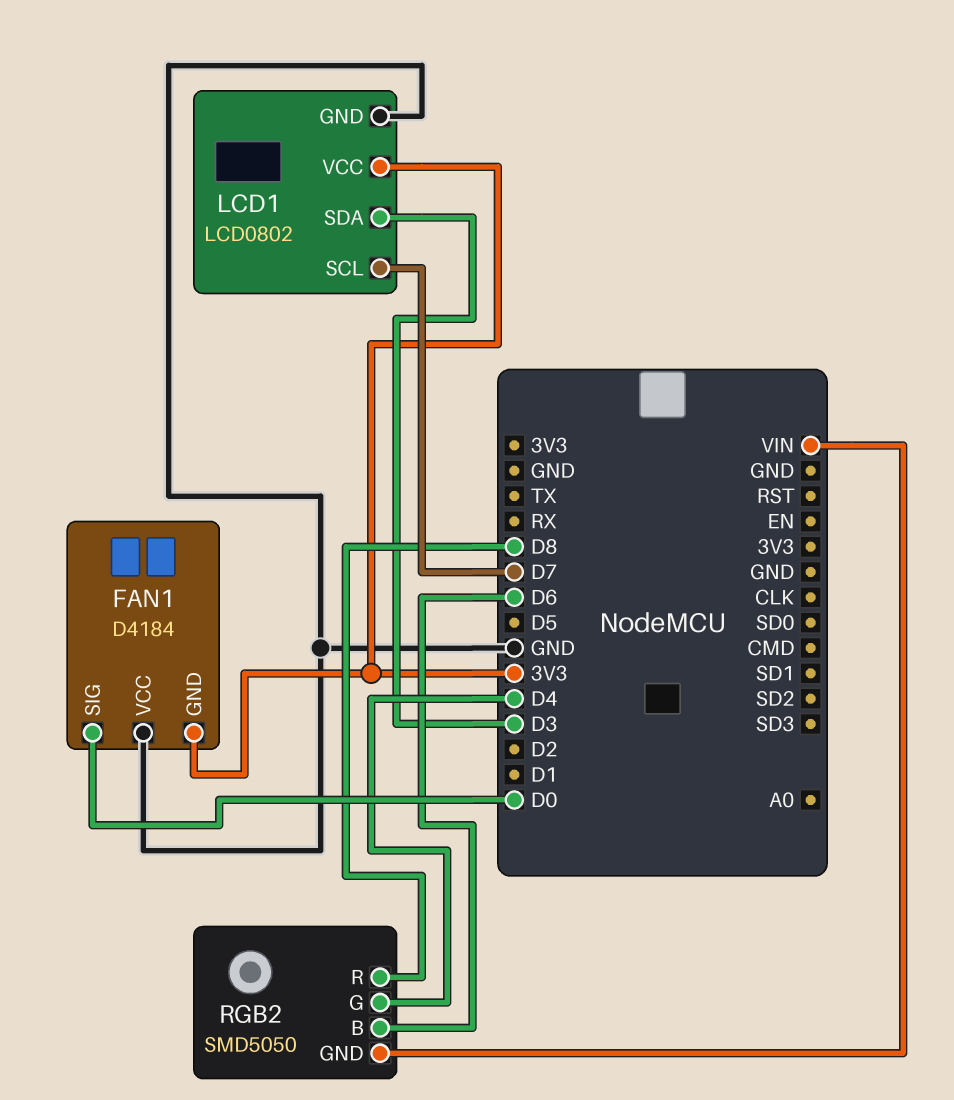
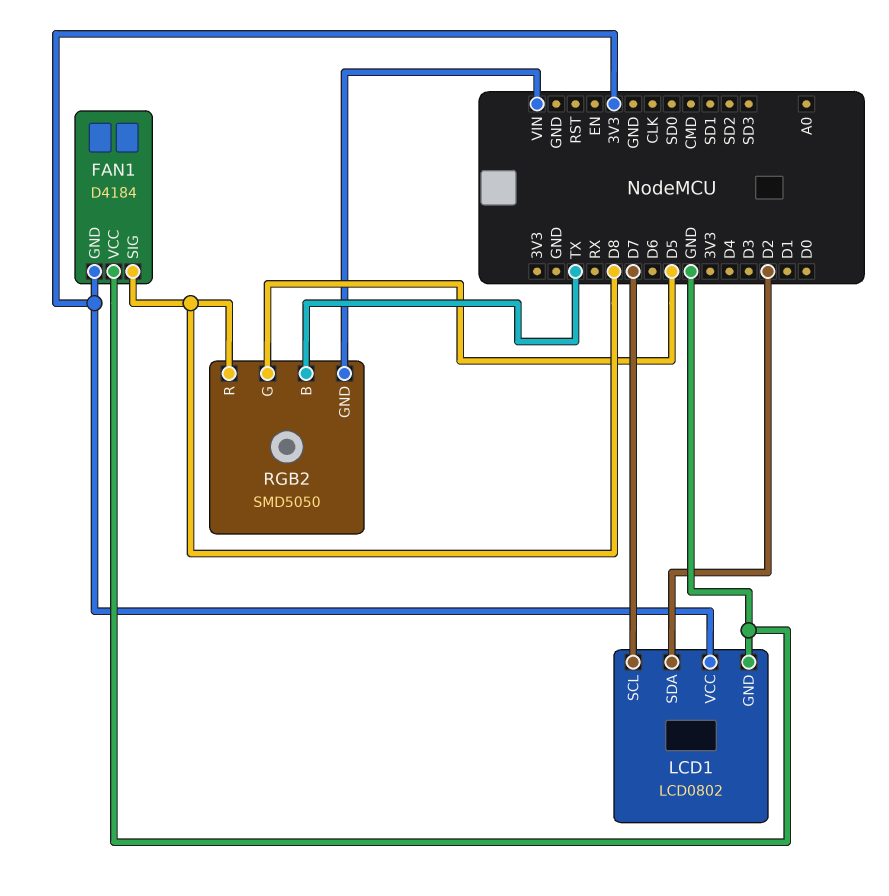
FAN1 pin SIG: D0 -> D8
LCD1 pin SDA: D3 -> D2
RGB2 pin B: D6 -> TX
RGB2 pin G: D4 -> D5

